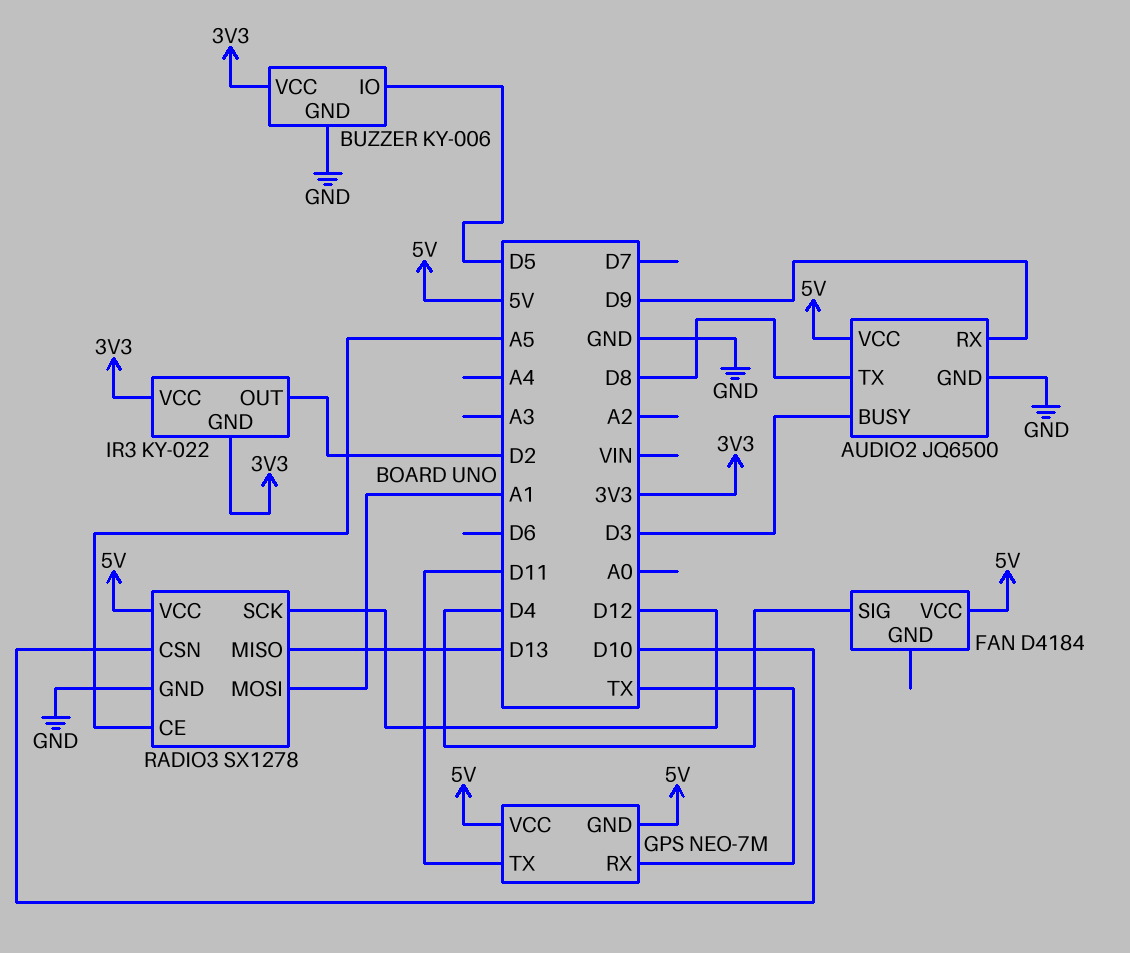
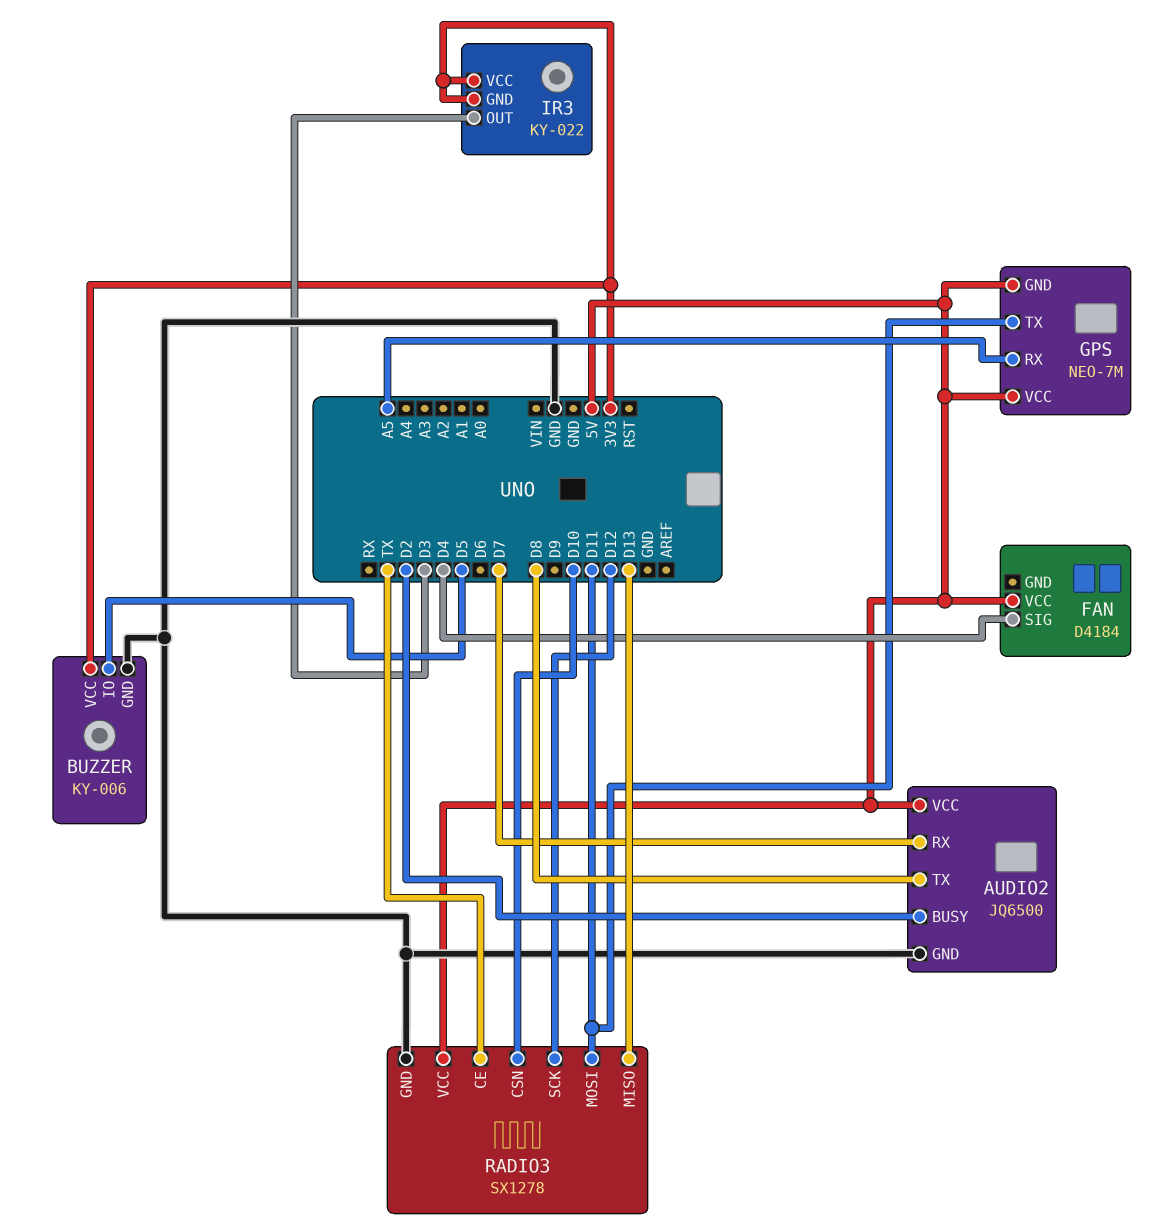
AUDIO2 pin BUSY: D3 -> D2
AUDIO2 pin RX: D9 -> D7
GPS pin RX: TX -> A5
IR3 pin OUT: D2 -> D3
RADIO3 pin CE: A5 -> TX
RADIO3 pin MOSI: A1 -> D11

